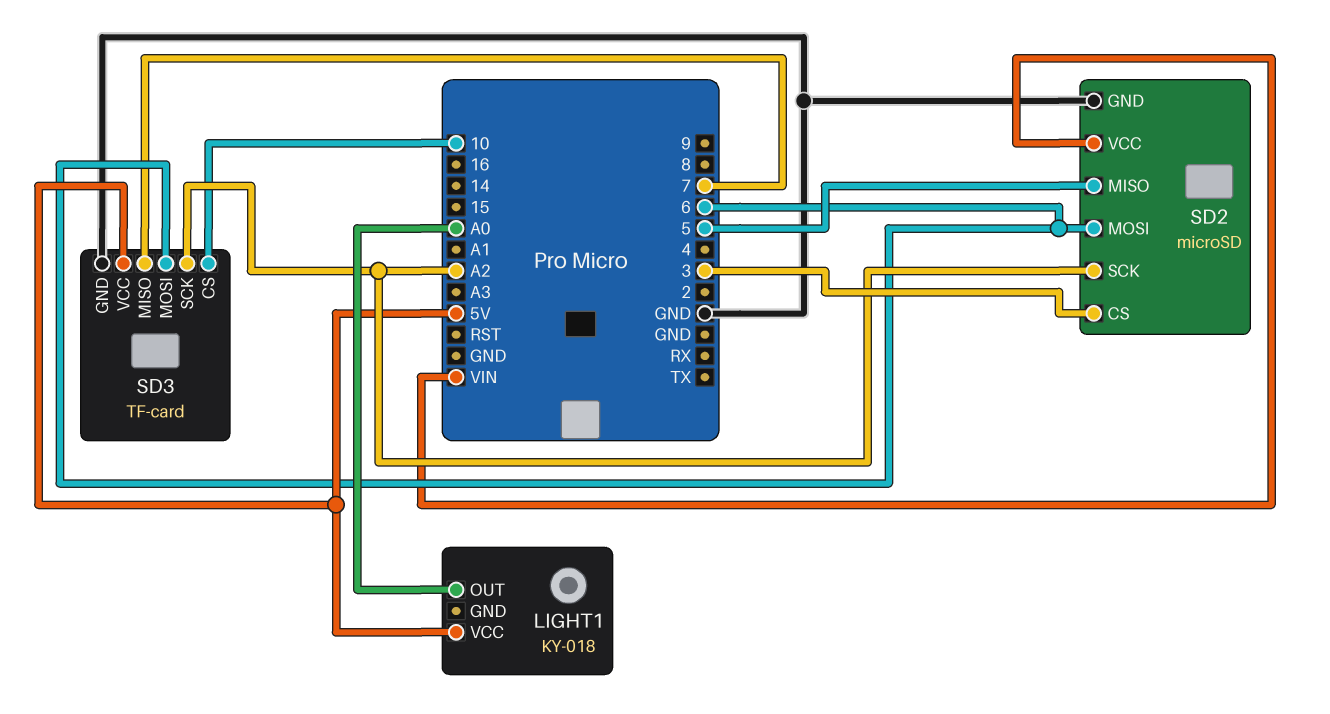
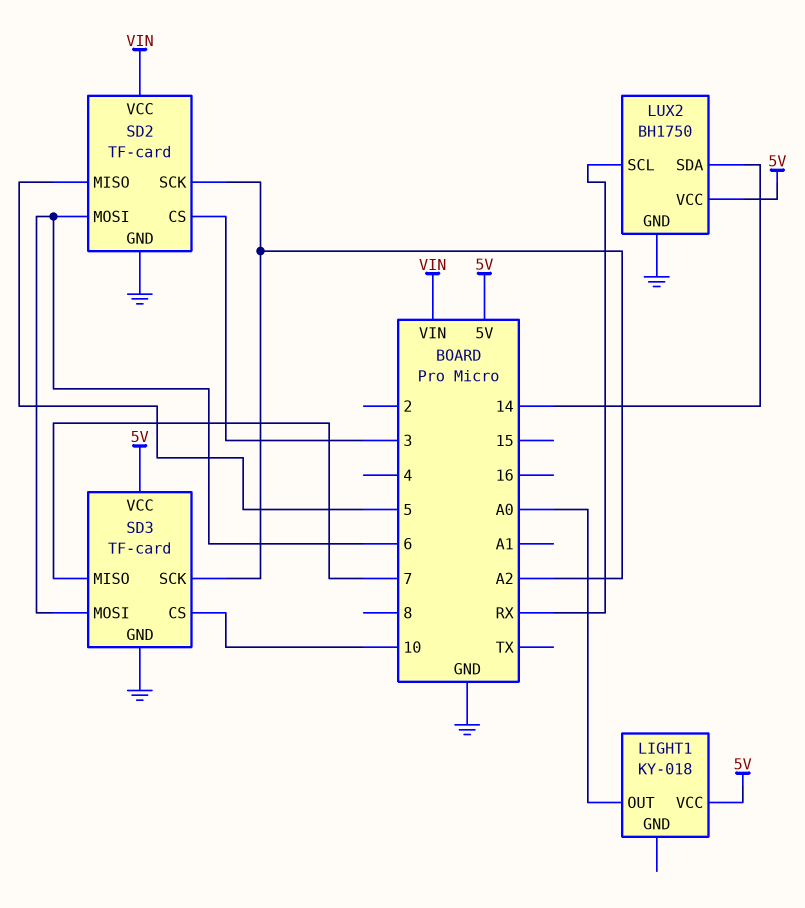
LUX2: none -> BH1750
LUX2 pin GND: none -> GND
LUX2 pin SCL: none -> RX
LUX2 pin SDA: none -> 14
LUX2 pin VCC: none -> 5V
SD2: microSD -> TF-card

